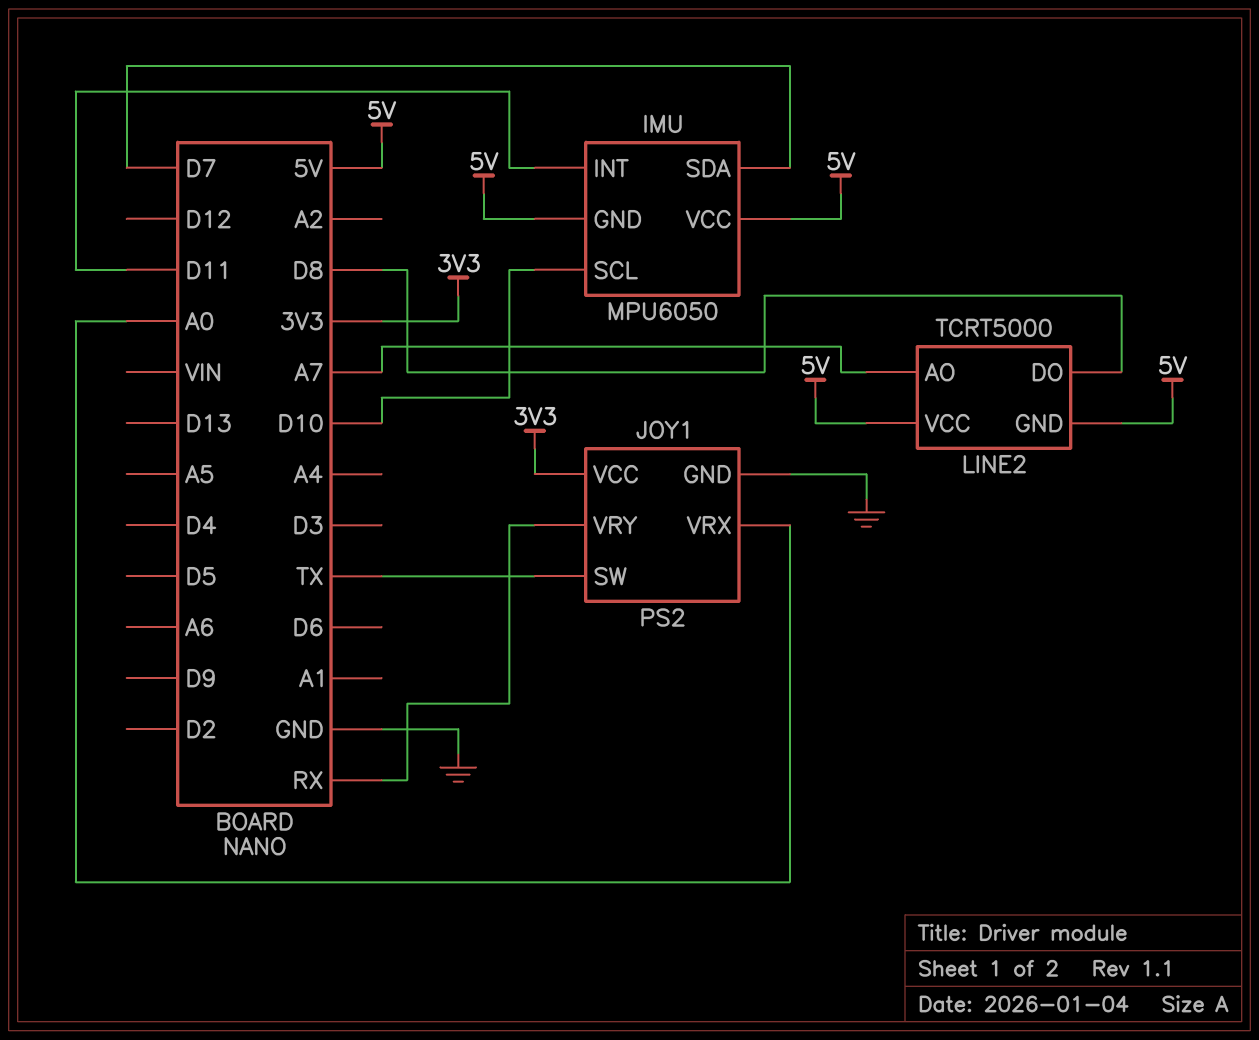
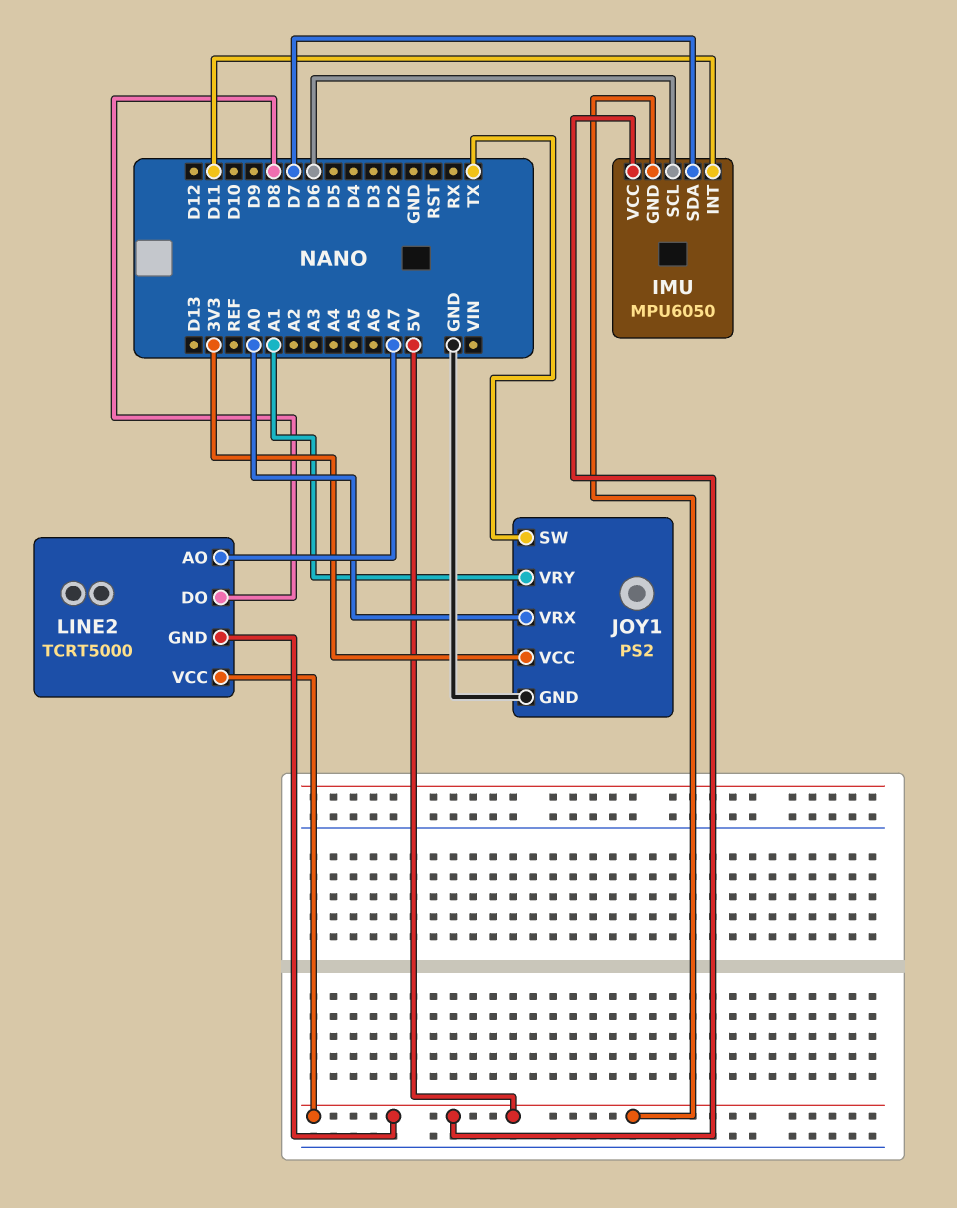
IMU pin SCL: D10 -> D6
JOY1 pin VRY: RX -> A1

